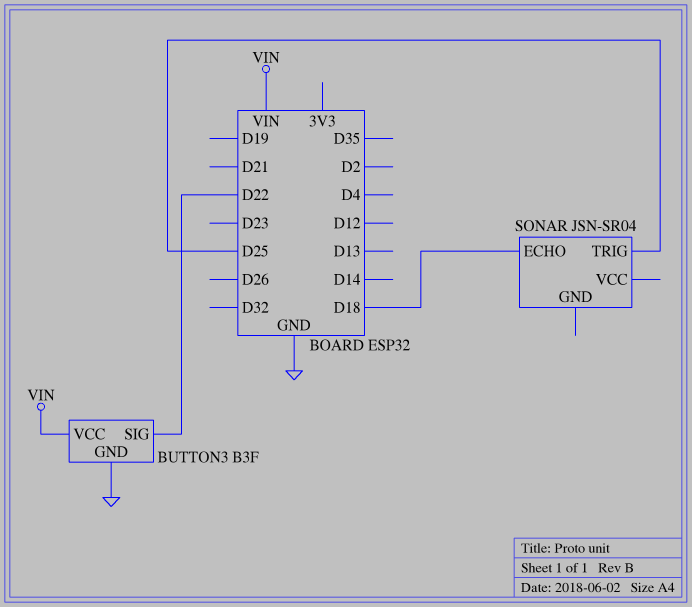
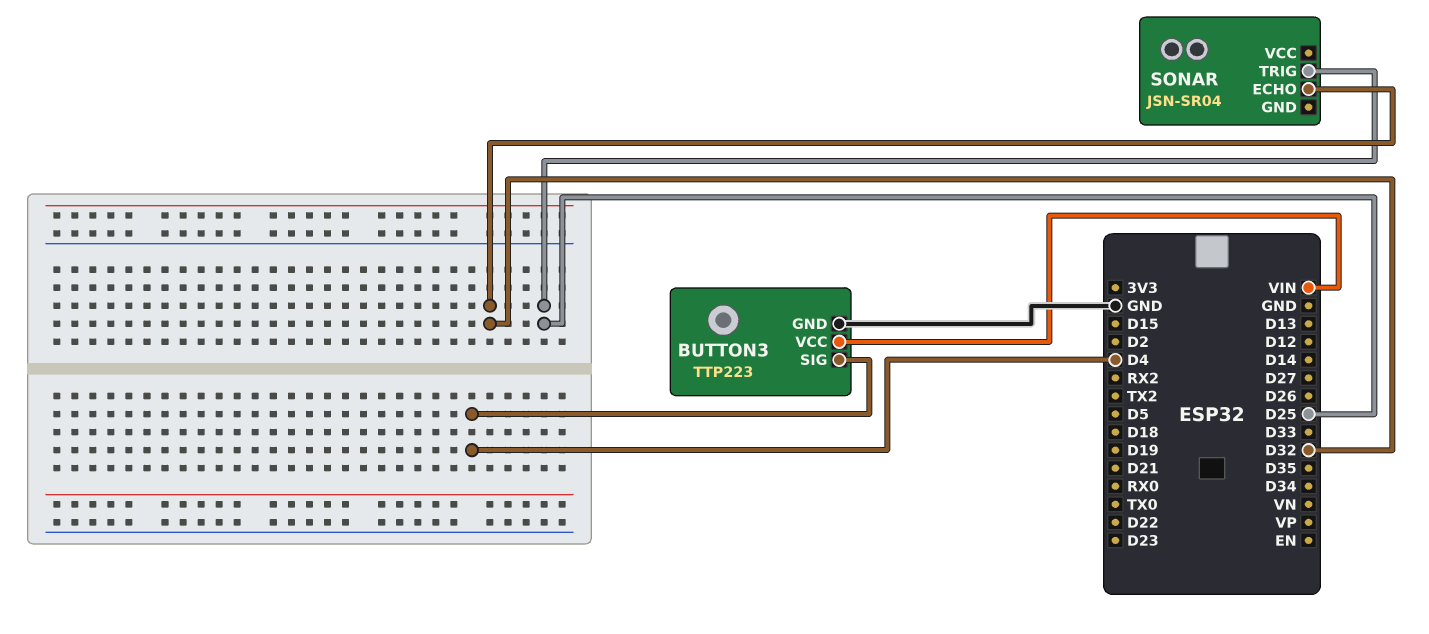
BUTTON3: B3F -> TTP223
BUTTON3 pin SIG: D22 -> D4
SONAR pin ECHO: D18 -> D32

